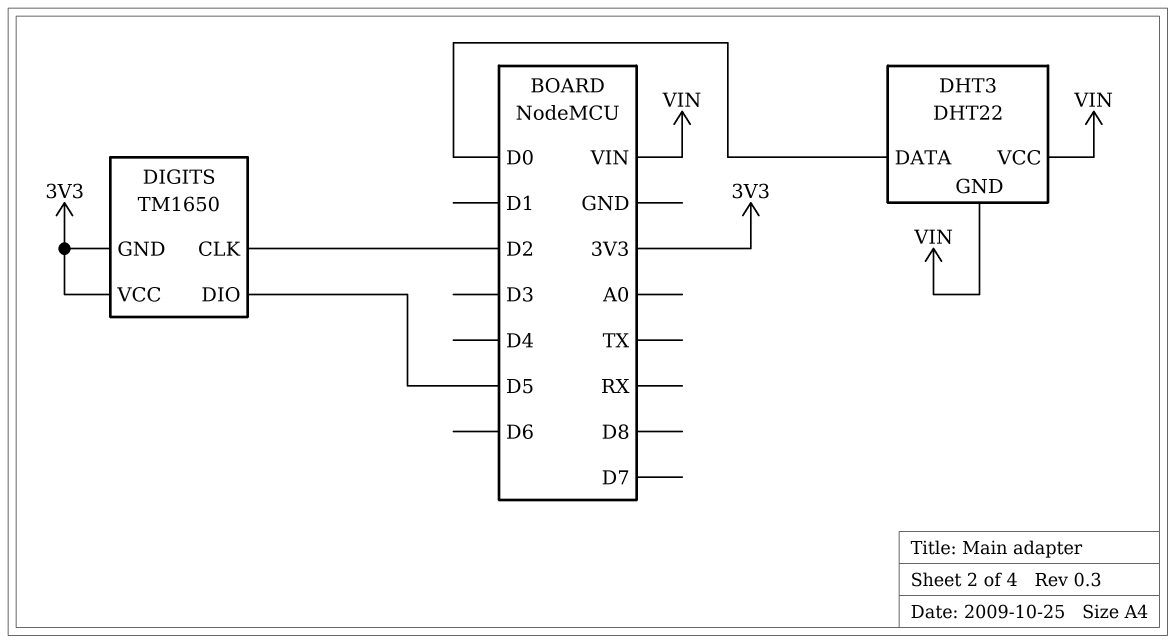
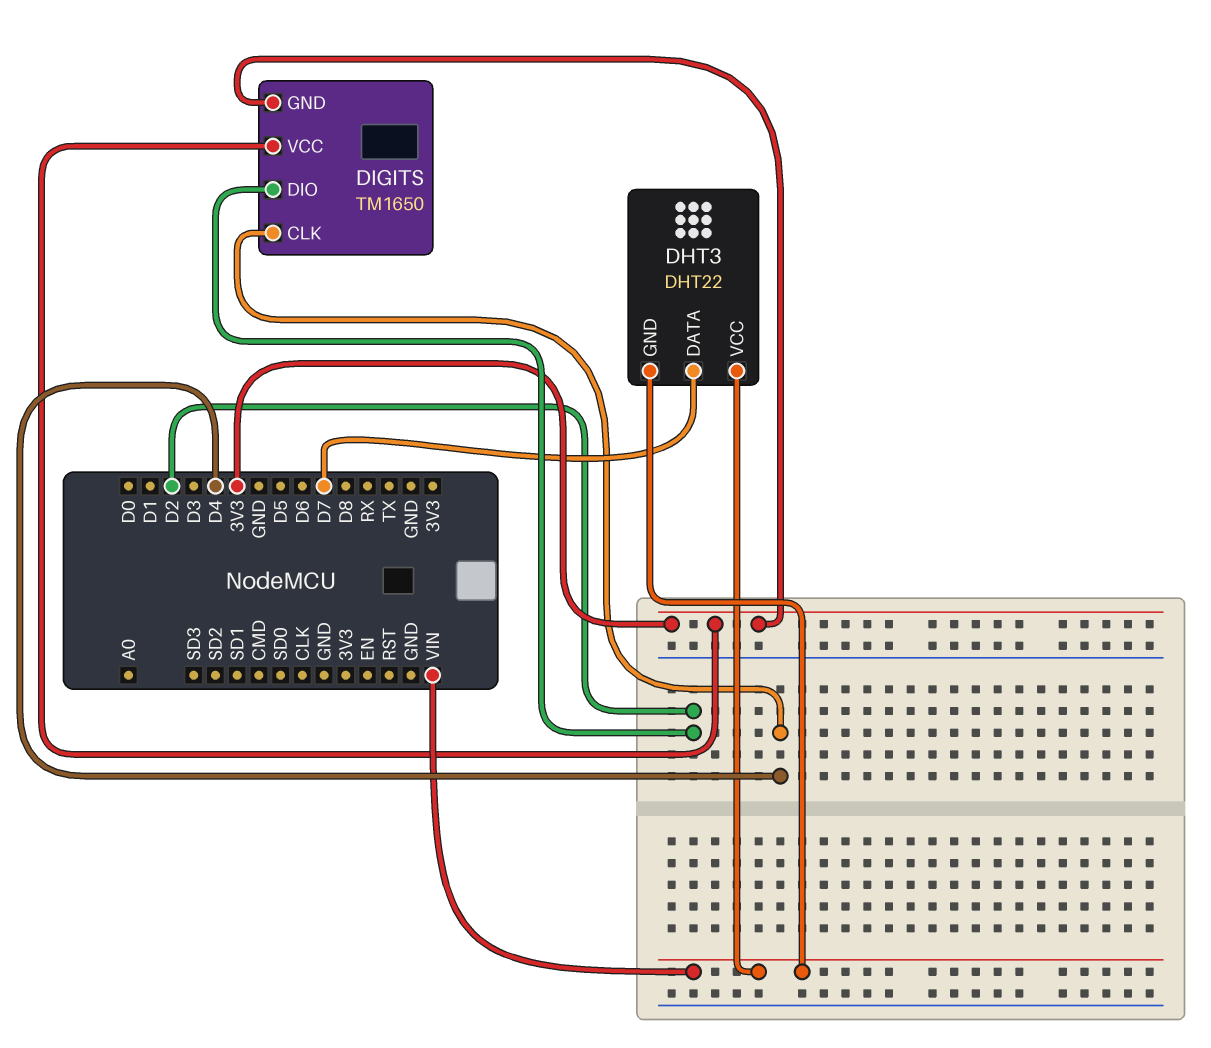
DHT3 pin DATA: D0 -> D7
DIGITS pin CLK: D2 -> D4
DIGITS pin DIO: D5 -> D2

